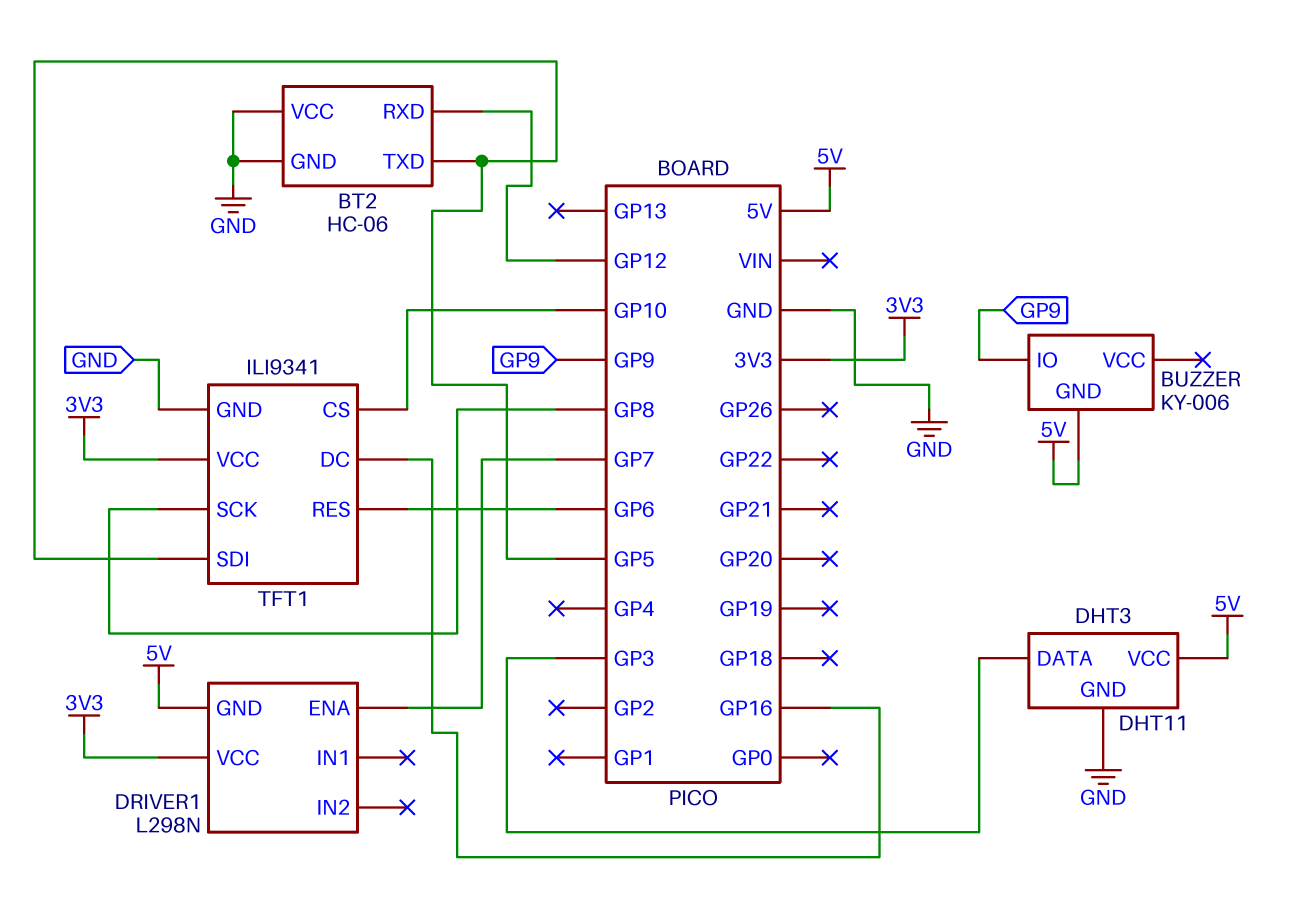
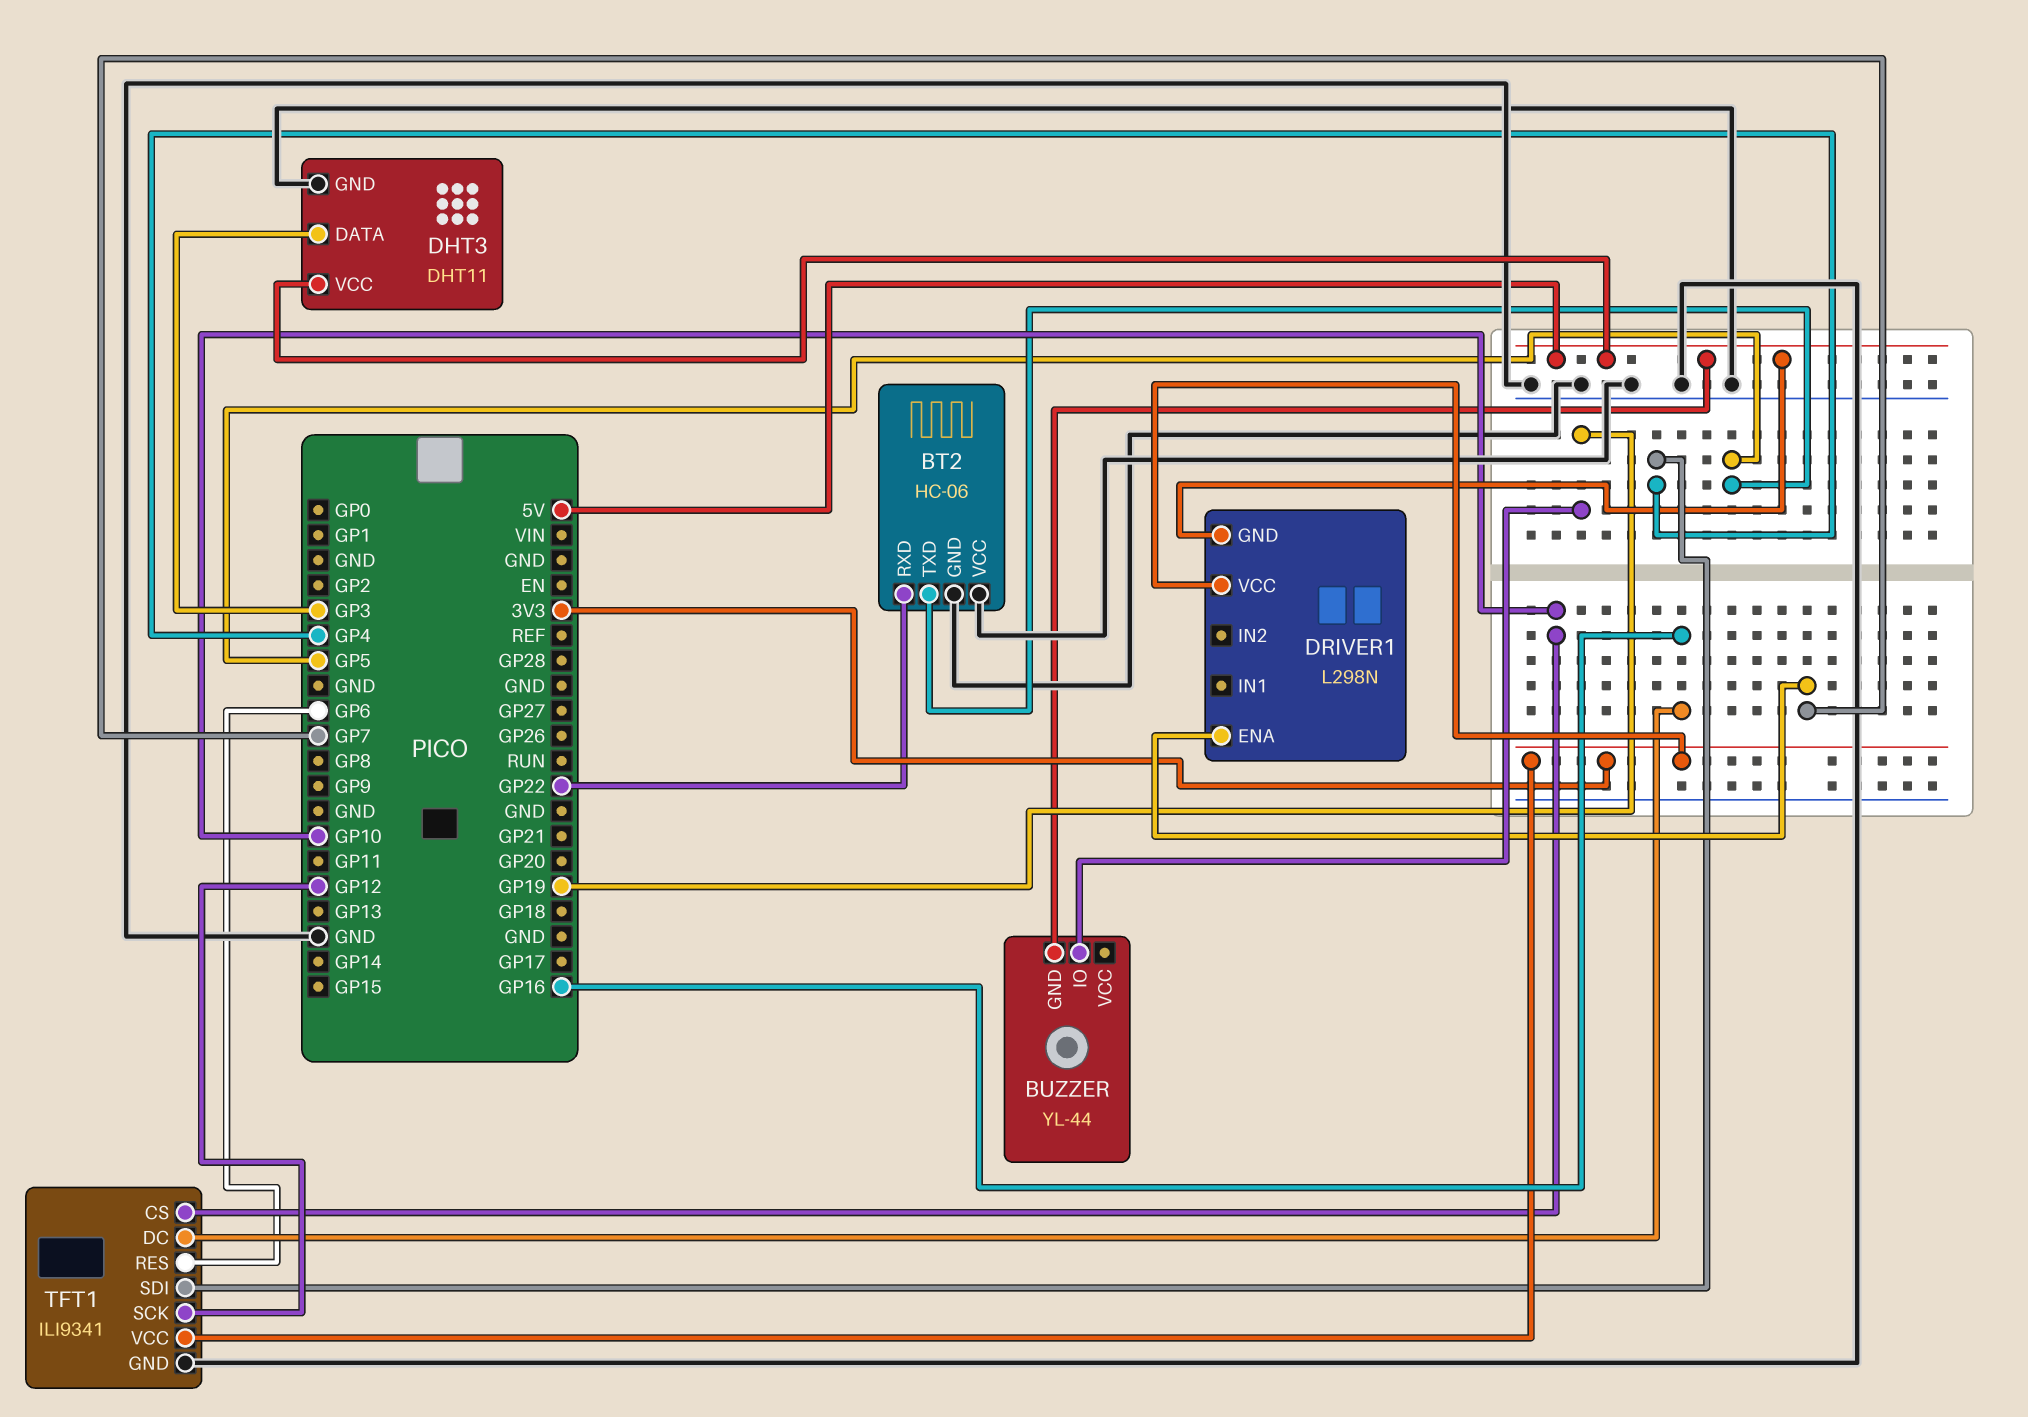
BT2 pin RXD: GP12 -> GP22
BUZZER: KY-006 -> YL-44
BUZZER pin IO: GP9 -> GP19
TFT1 pin SCK: GP8 -> GP12
TFT1 pin SDI: GP5 -> GP4

